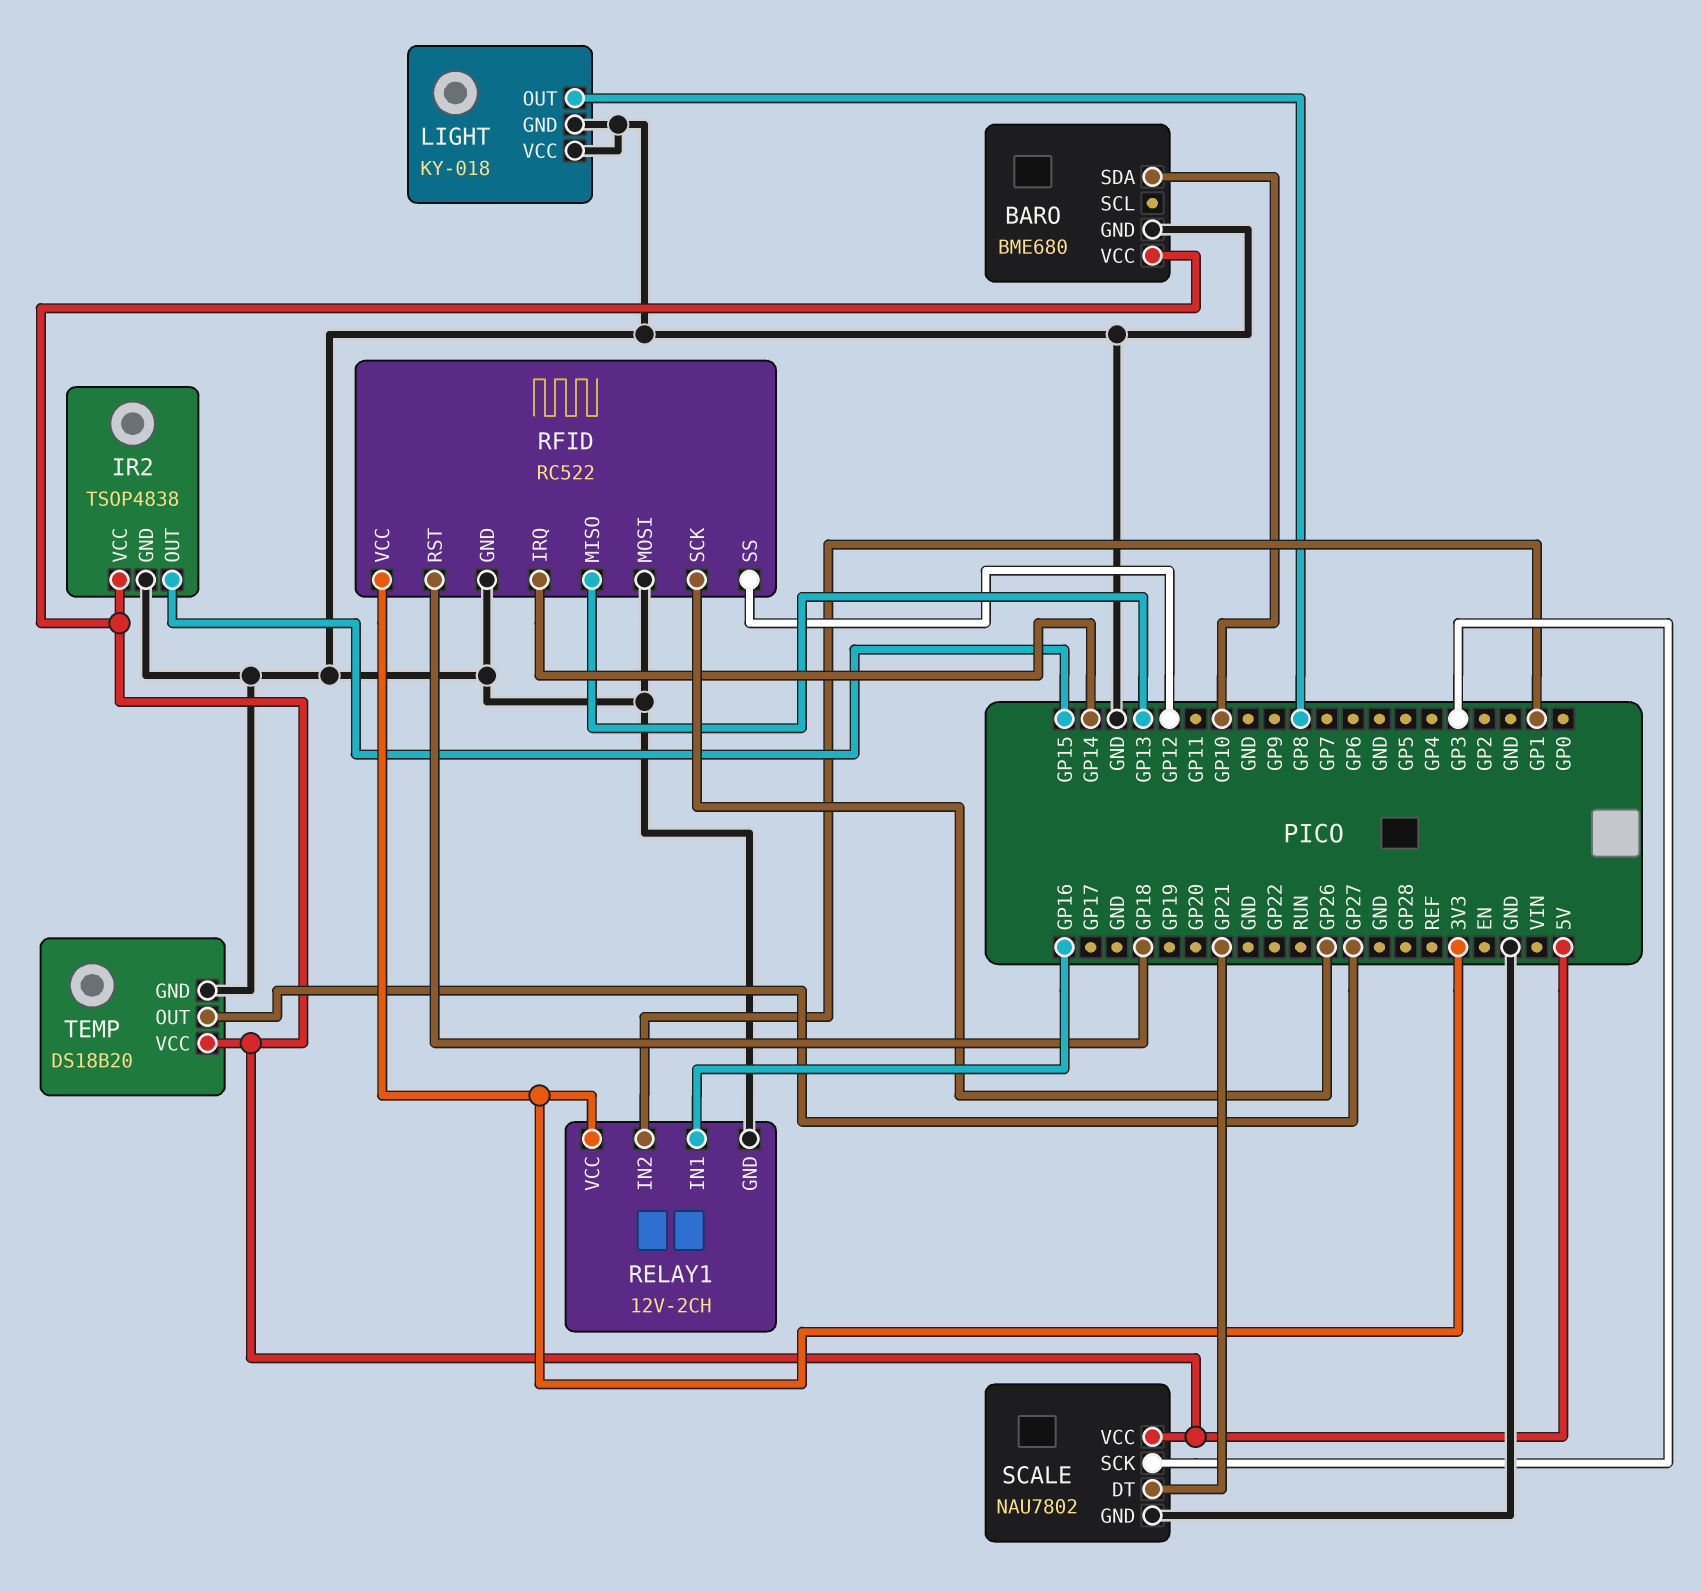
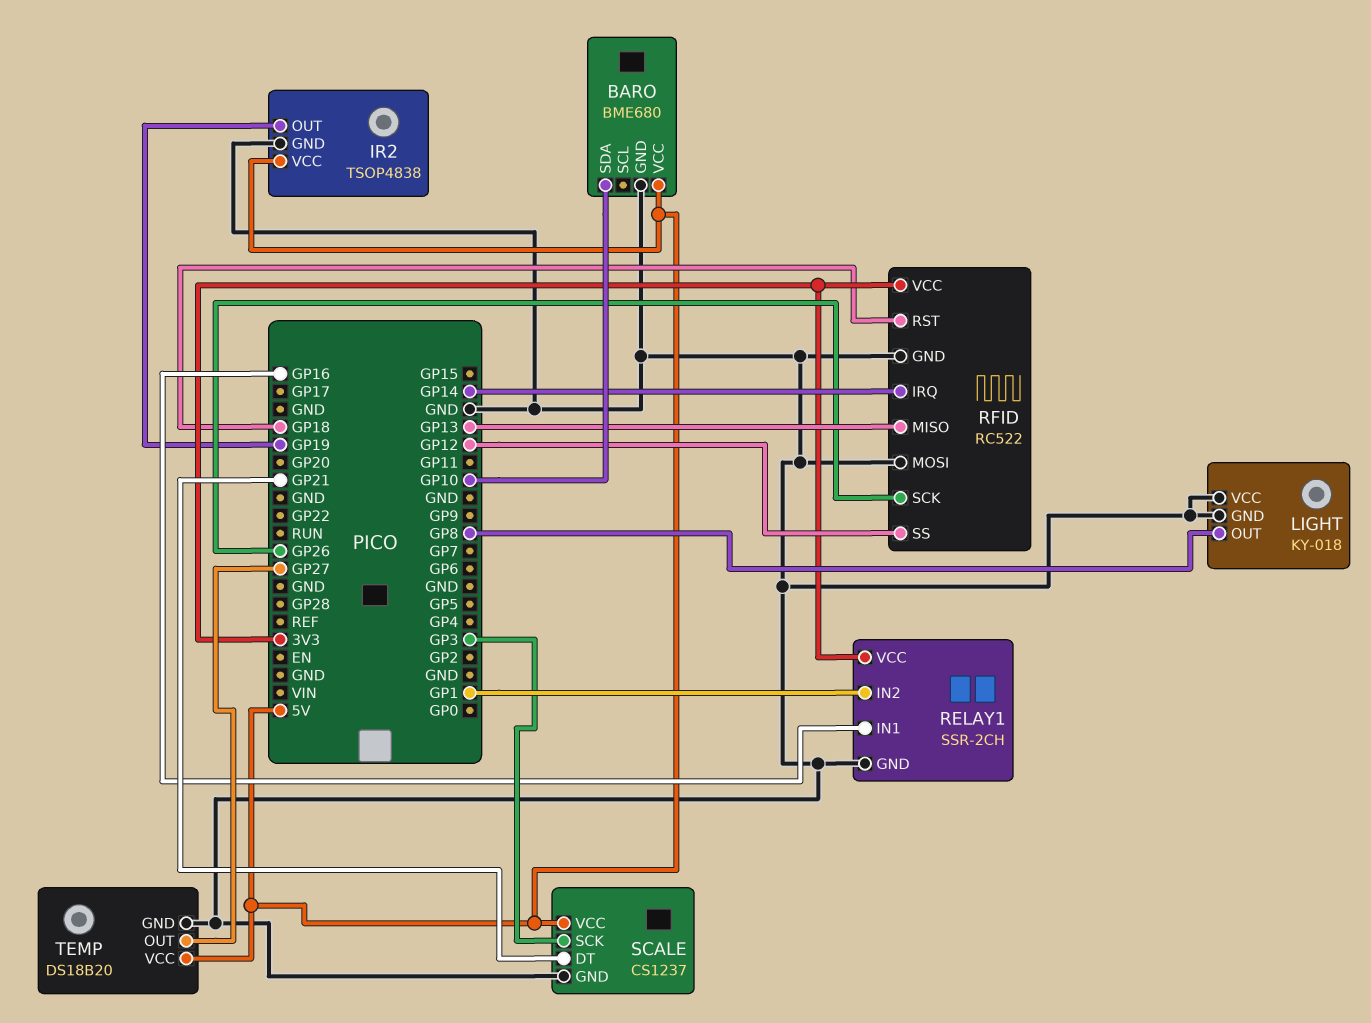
IR2 pin OUT: GP15 -> GP19
RELAY1: 12V-2CH -> SSR-2CH
SCALE: NAU7802 -> CS1237

